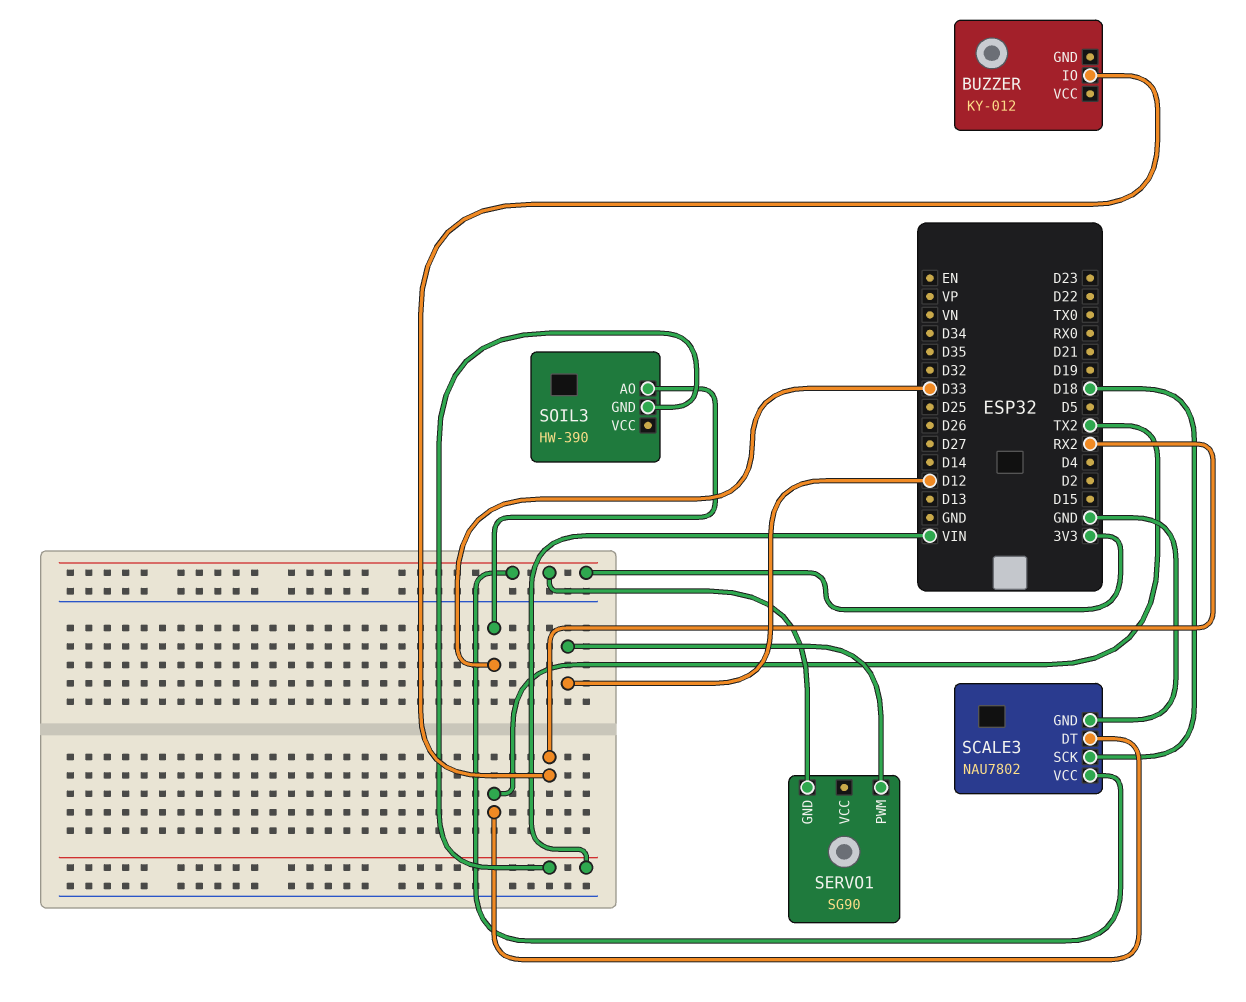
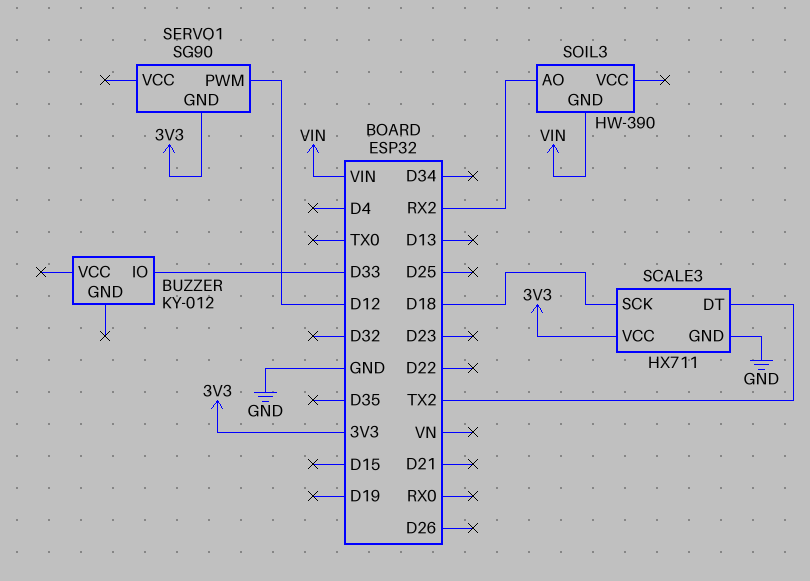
BUZZER pin IO: RX2 -> D33
SCALE3: NAU7802 -> HX711
SOIL3 pin AO: D33 -> RX2

